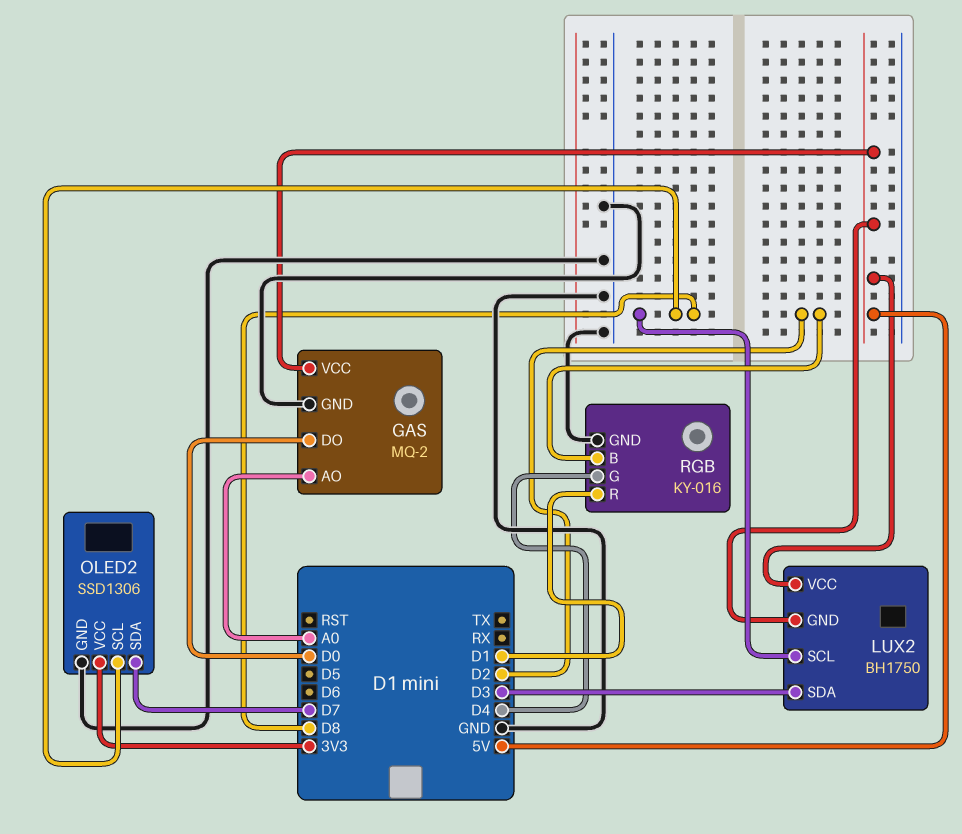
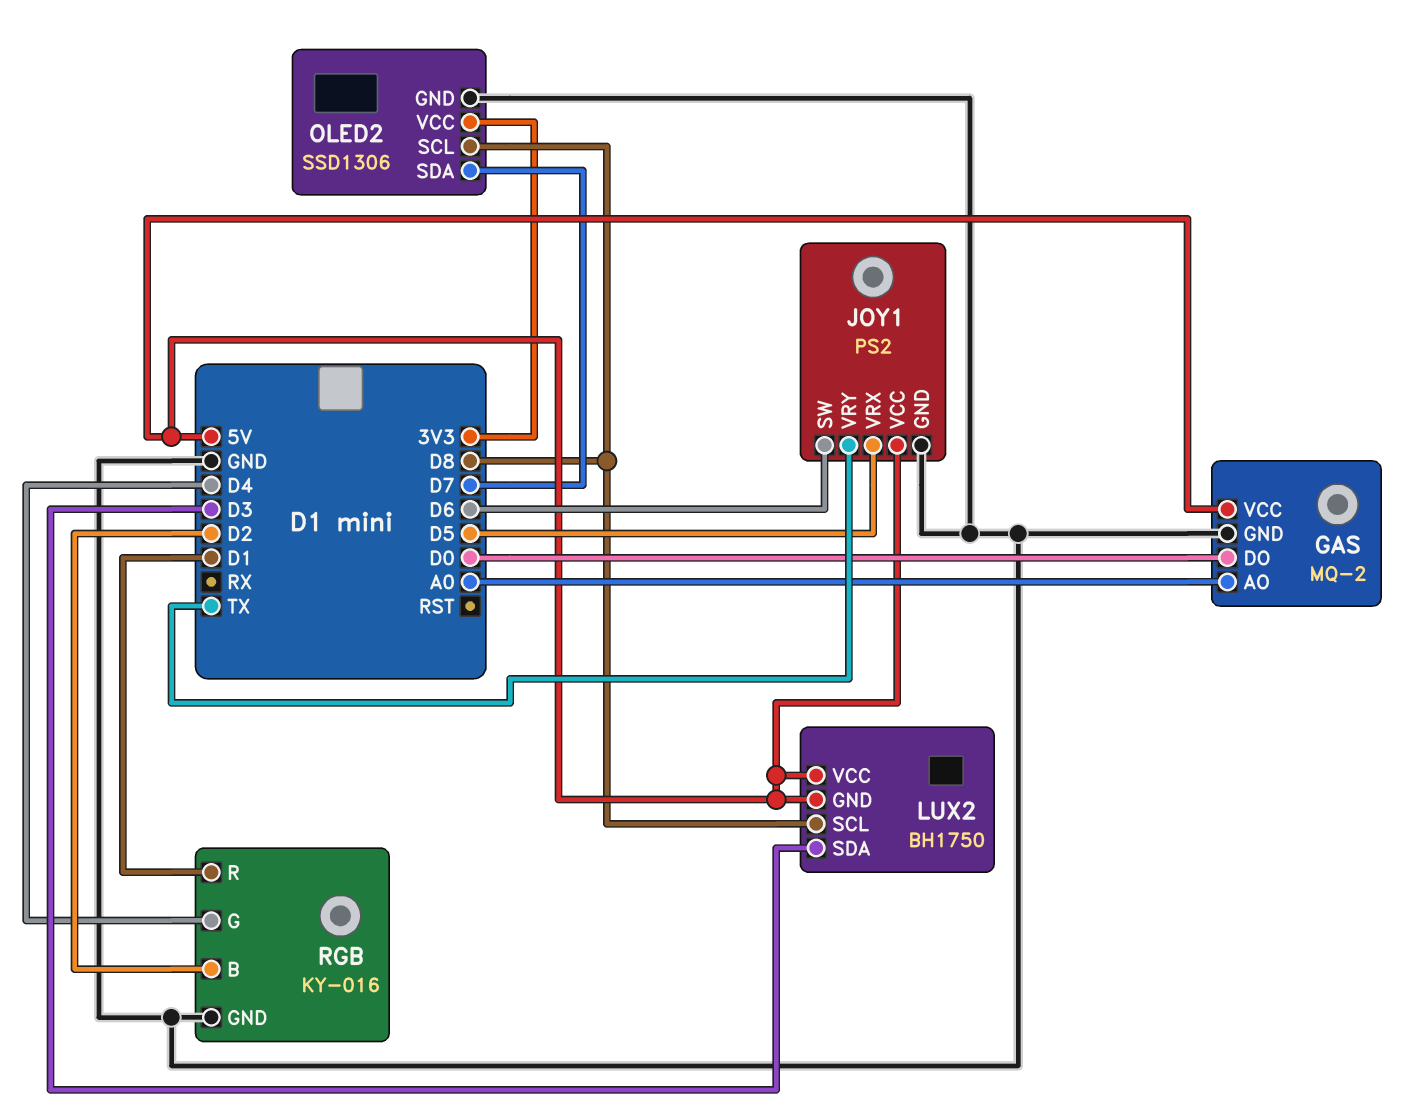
JOY1: none -> PS2
JOY1 pin GND: none -> GND
JOY1 pin SW: none -> D6
JOY1 pin VCC: none -> 5V
JOY1 pin VRX: none -> D5
JOY1 pin VRY: none -> TX

